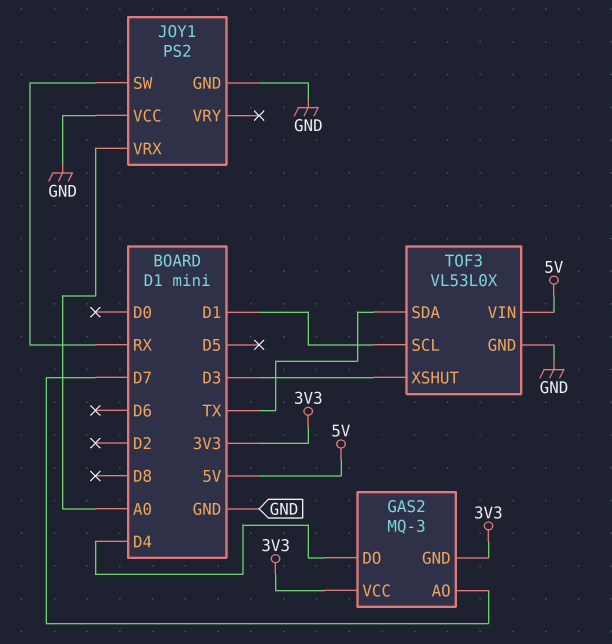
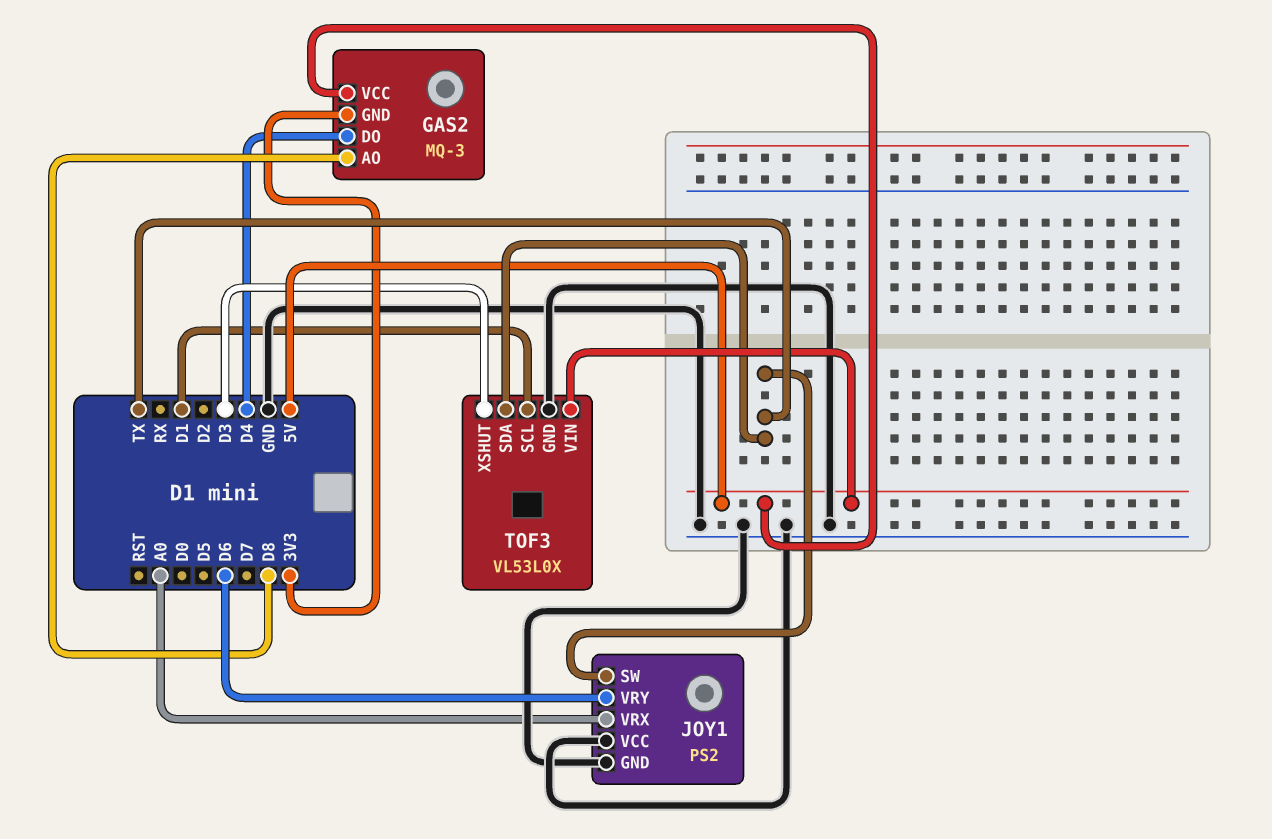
GAS2 pin AO: D7 -> D8
GAS2 pin VCC: 3V3 -> 5V
JOY1 pin SW: RX -> TX
JOY1 pin VRY: none -> D6

